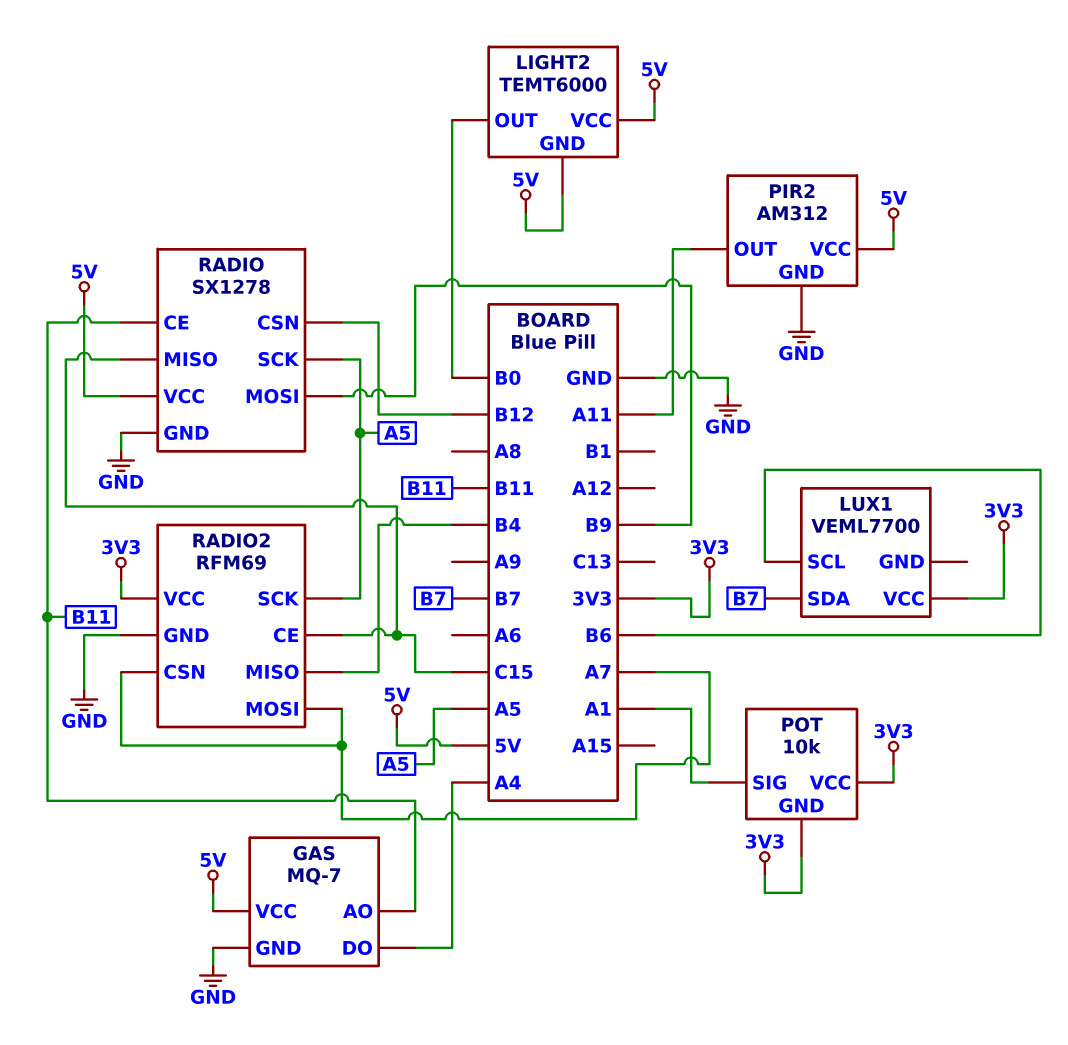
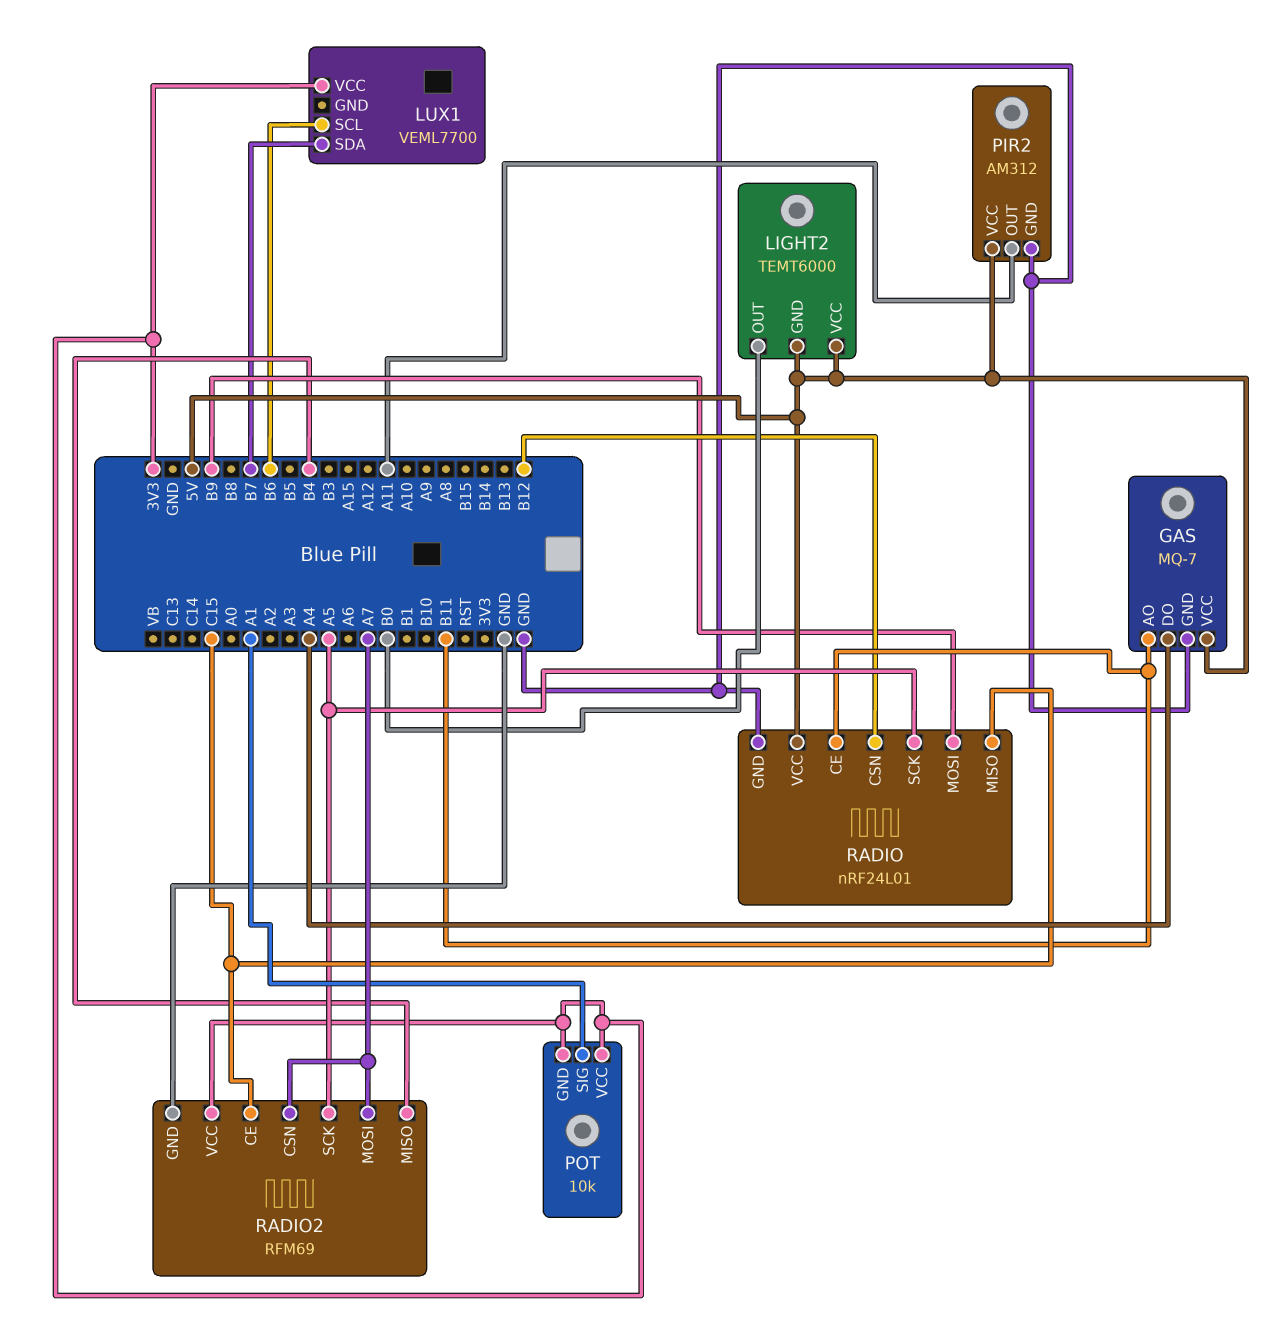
RADIO: SX1278 -> nRF24L01

